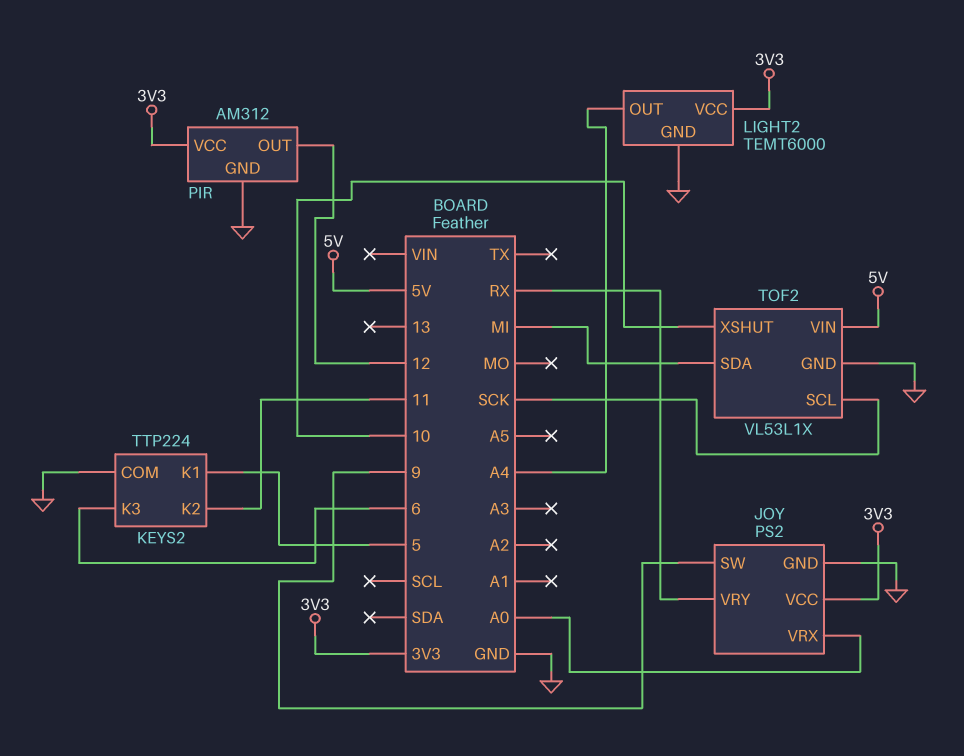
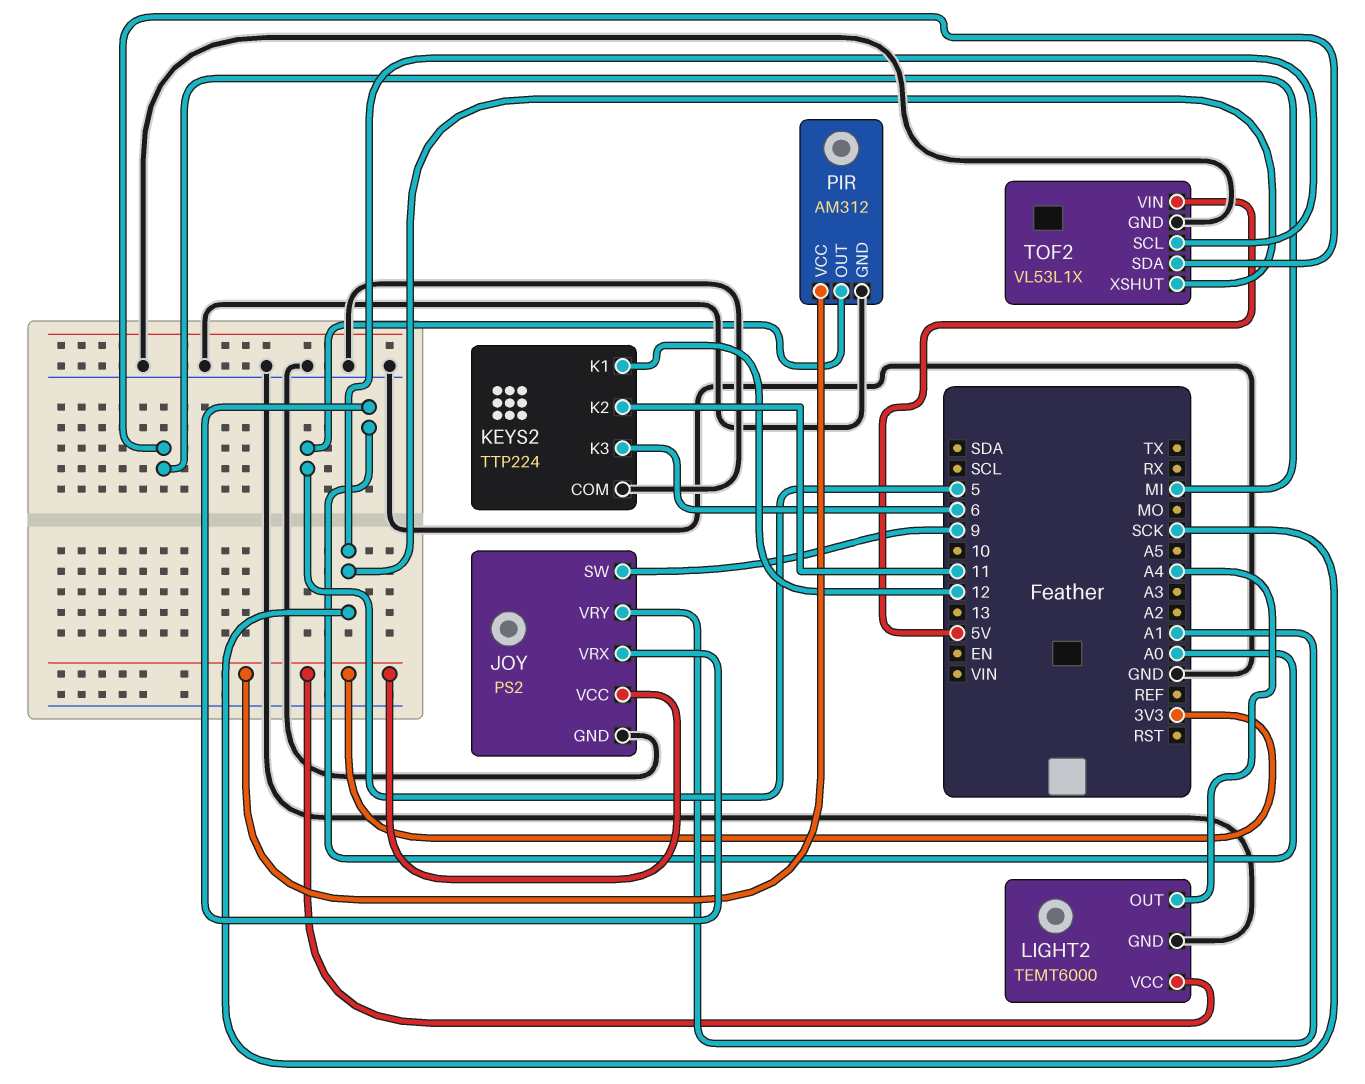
JOY pin VRY: RX -> A1
KEYS2 pin K1: 5 -> 12
PIR pin OUT: 12 -> 5
TOF2 pin XSHUT: 10 -> SCK

